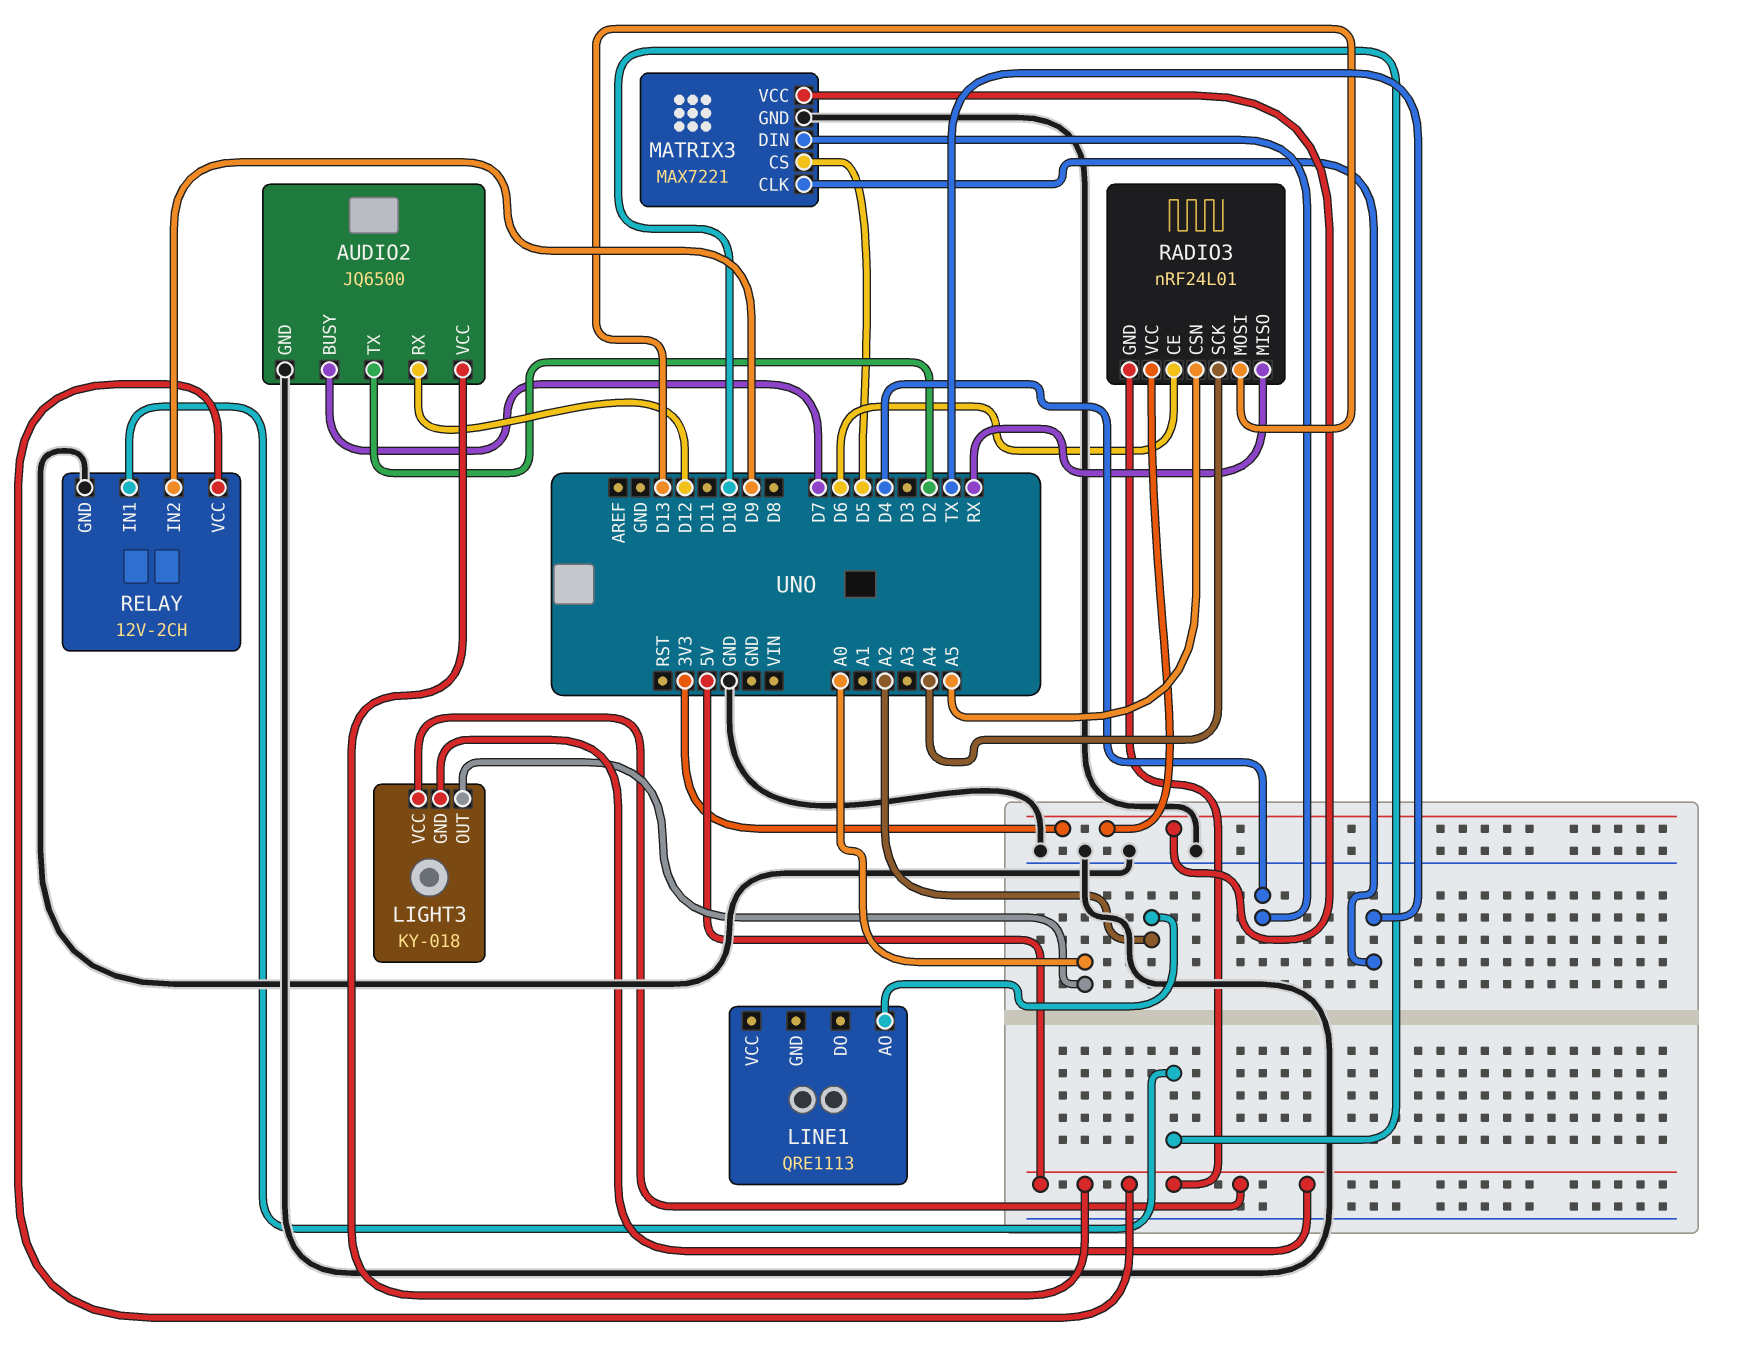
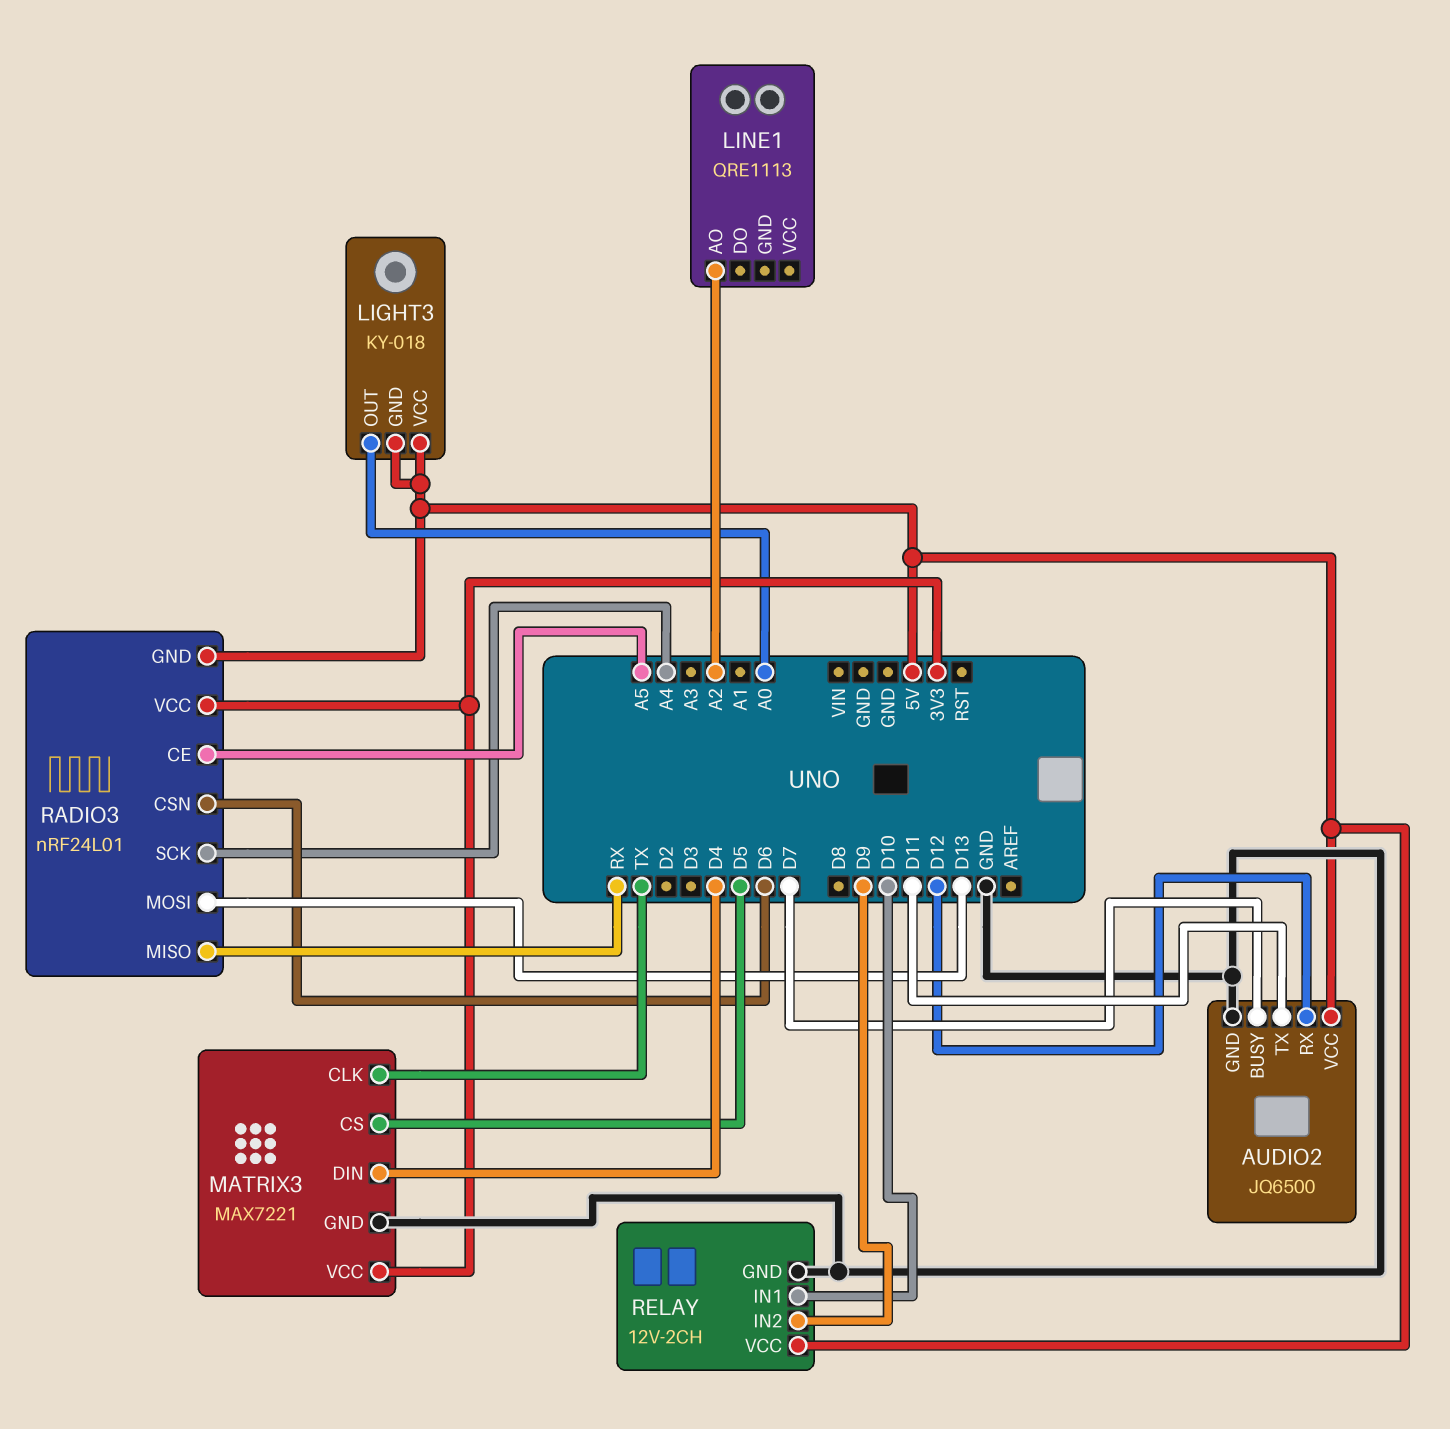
AUDIO2 pin TX: D2 -> D11
RADIO3 pin CE: D6 -> A5
RADIO3 pin CSN: A5 -> D6

